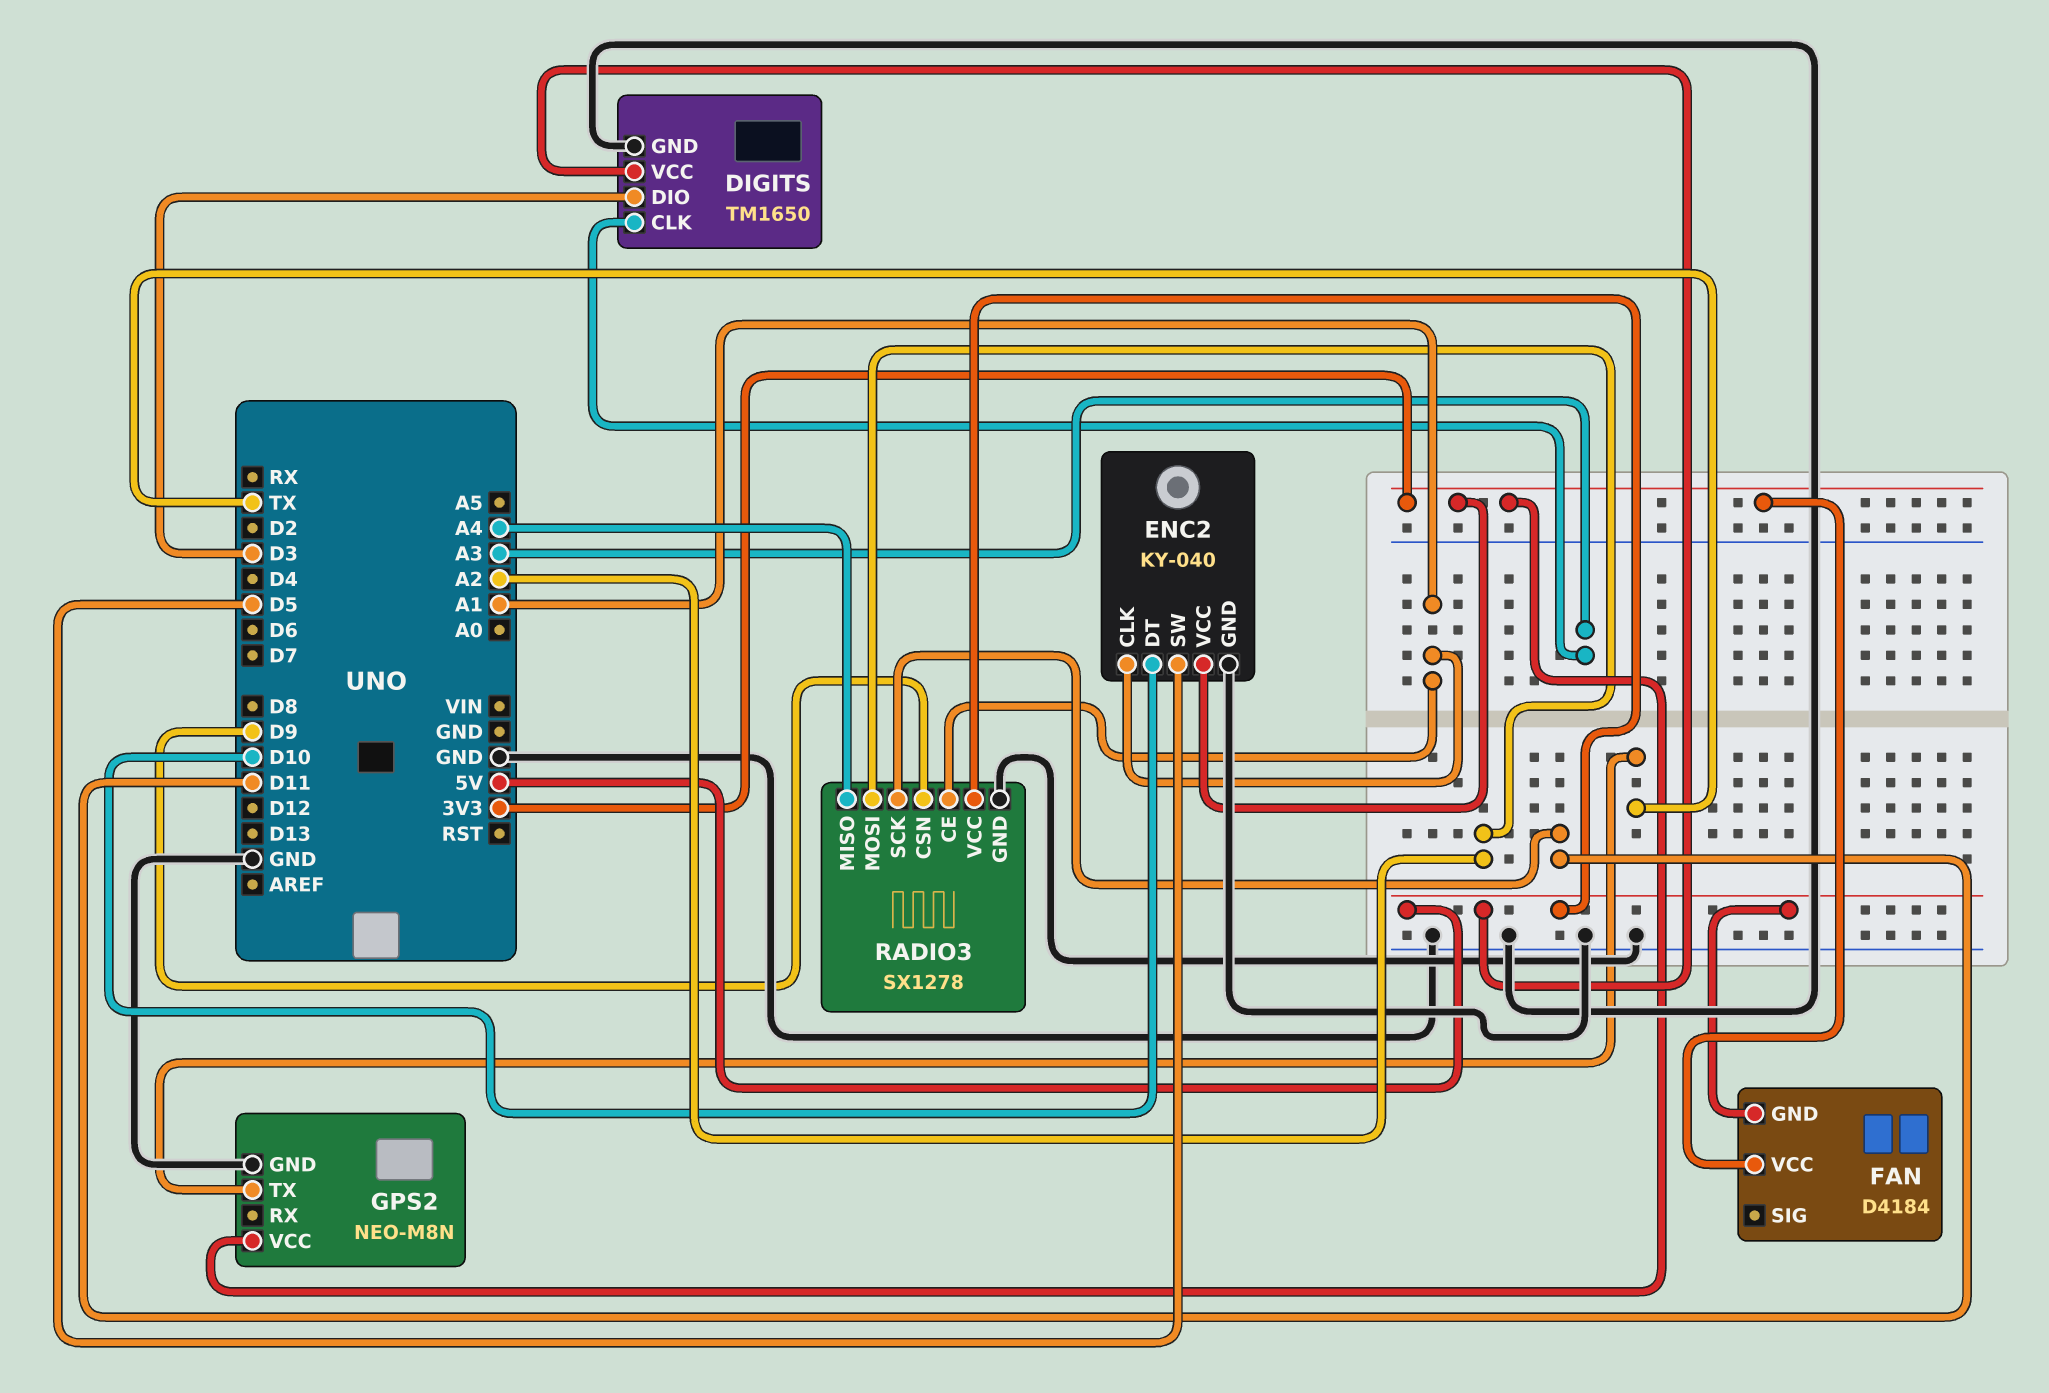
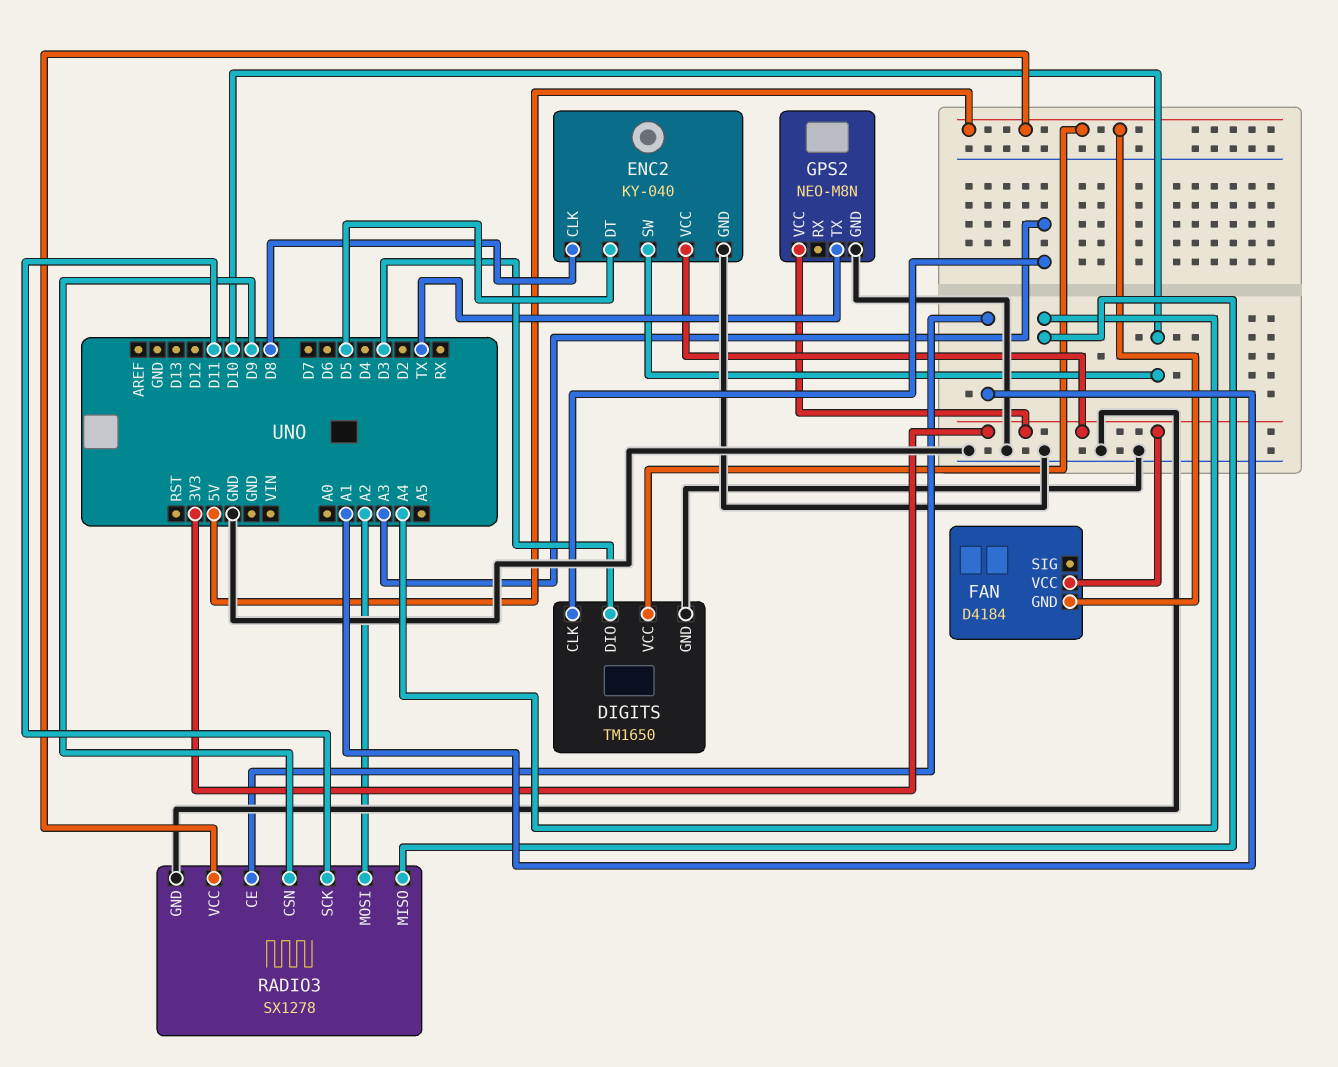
ENC2 pin CLK: A1 -> D8
ENC2 pin DT: D10 -> D5
ENC2 pin SW: D5 -> D10

